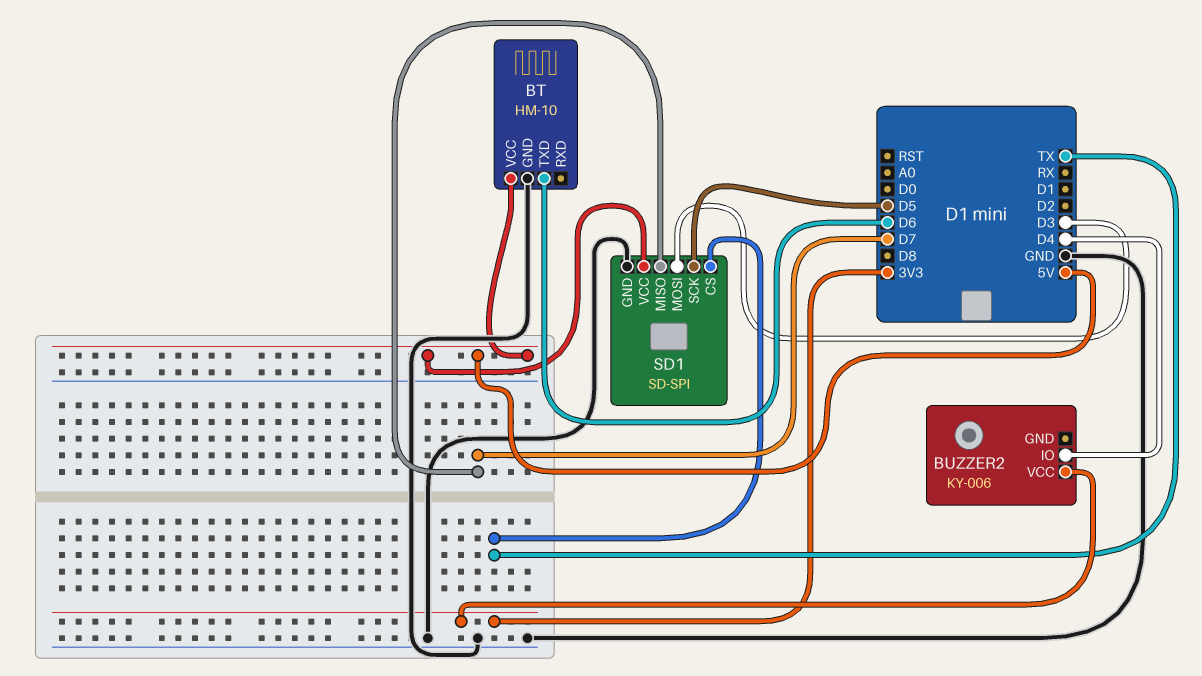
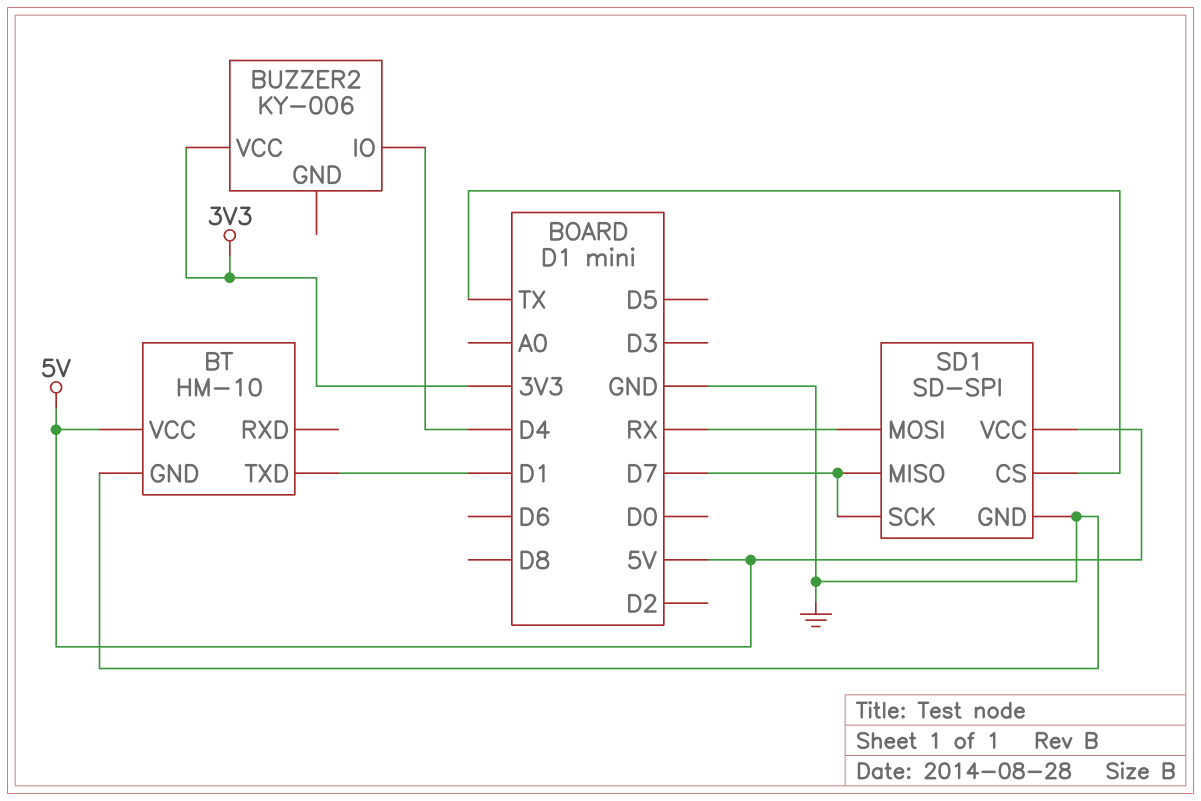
BT pin TXD: D6 -> D1
SD1 pin MOSI: D3 -> RX
SD1 pin SCK: D5 -> D7

